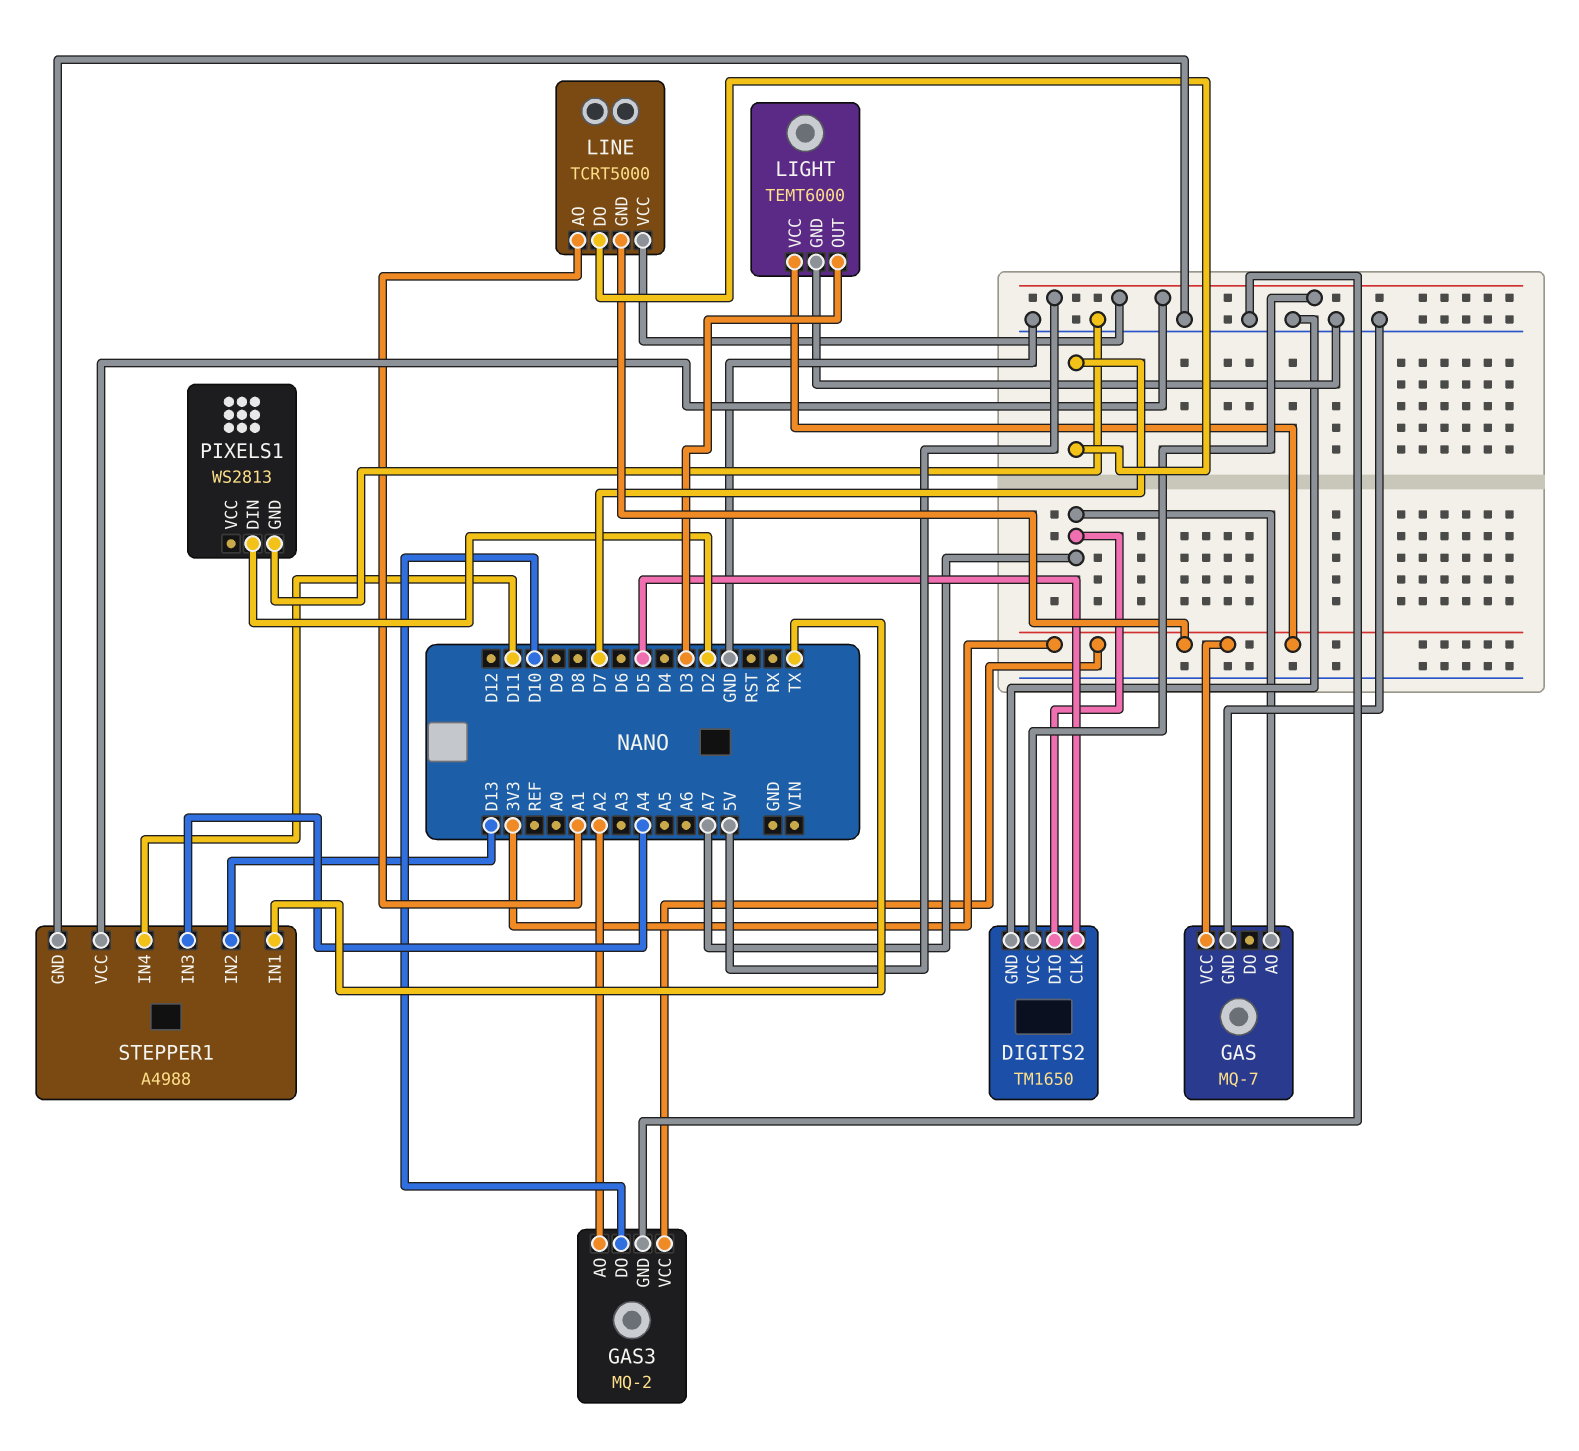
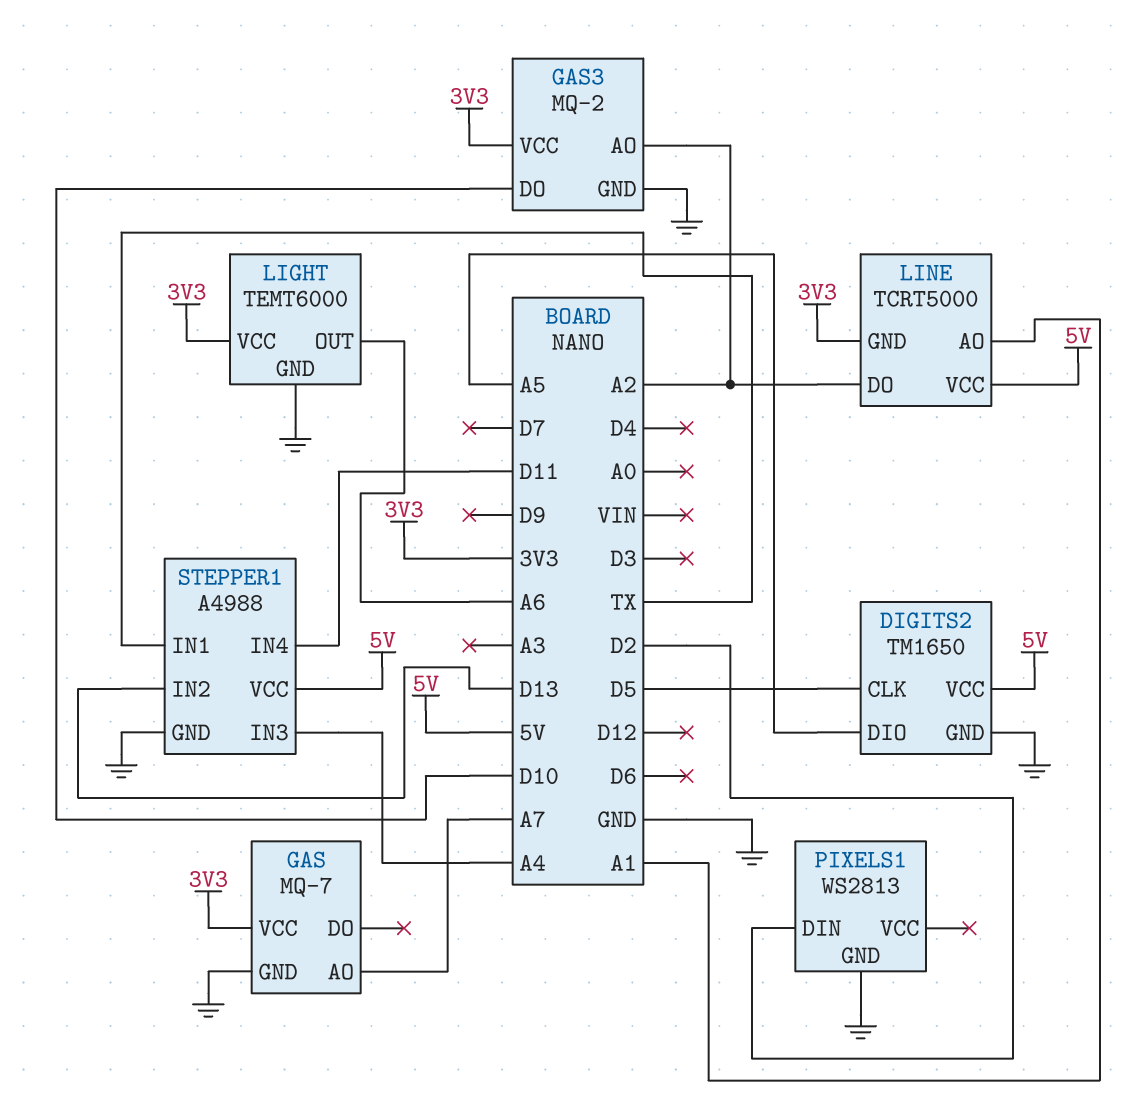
DIGITS2 pin DIO: A7 -> A5
LIGHT pin OUT: D3 -> A6
LINE pin DO: D7 -> A2

